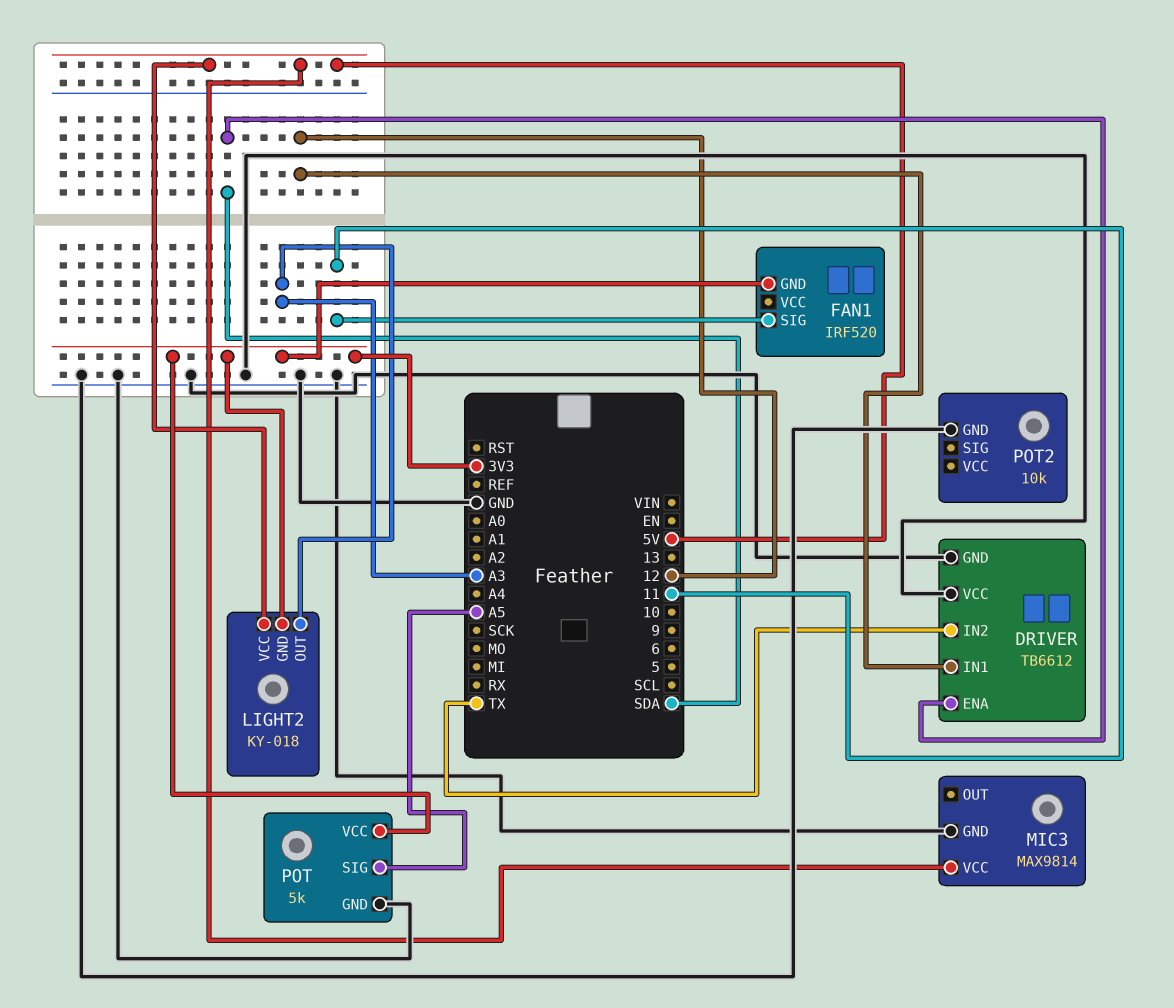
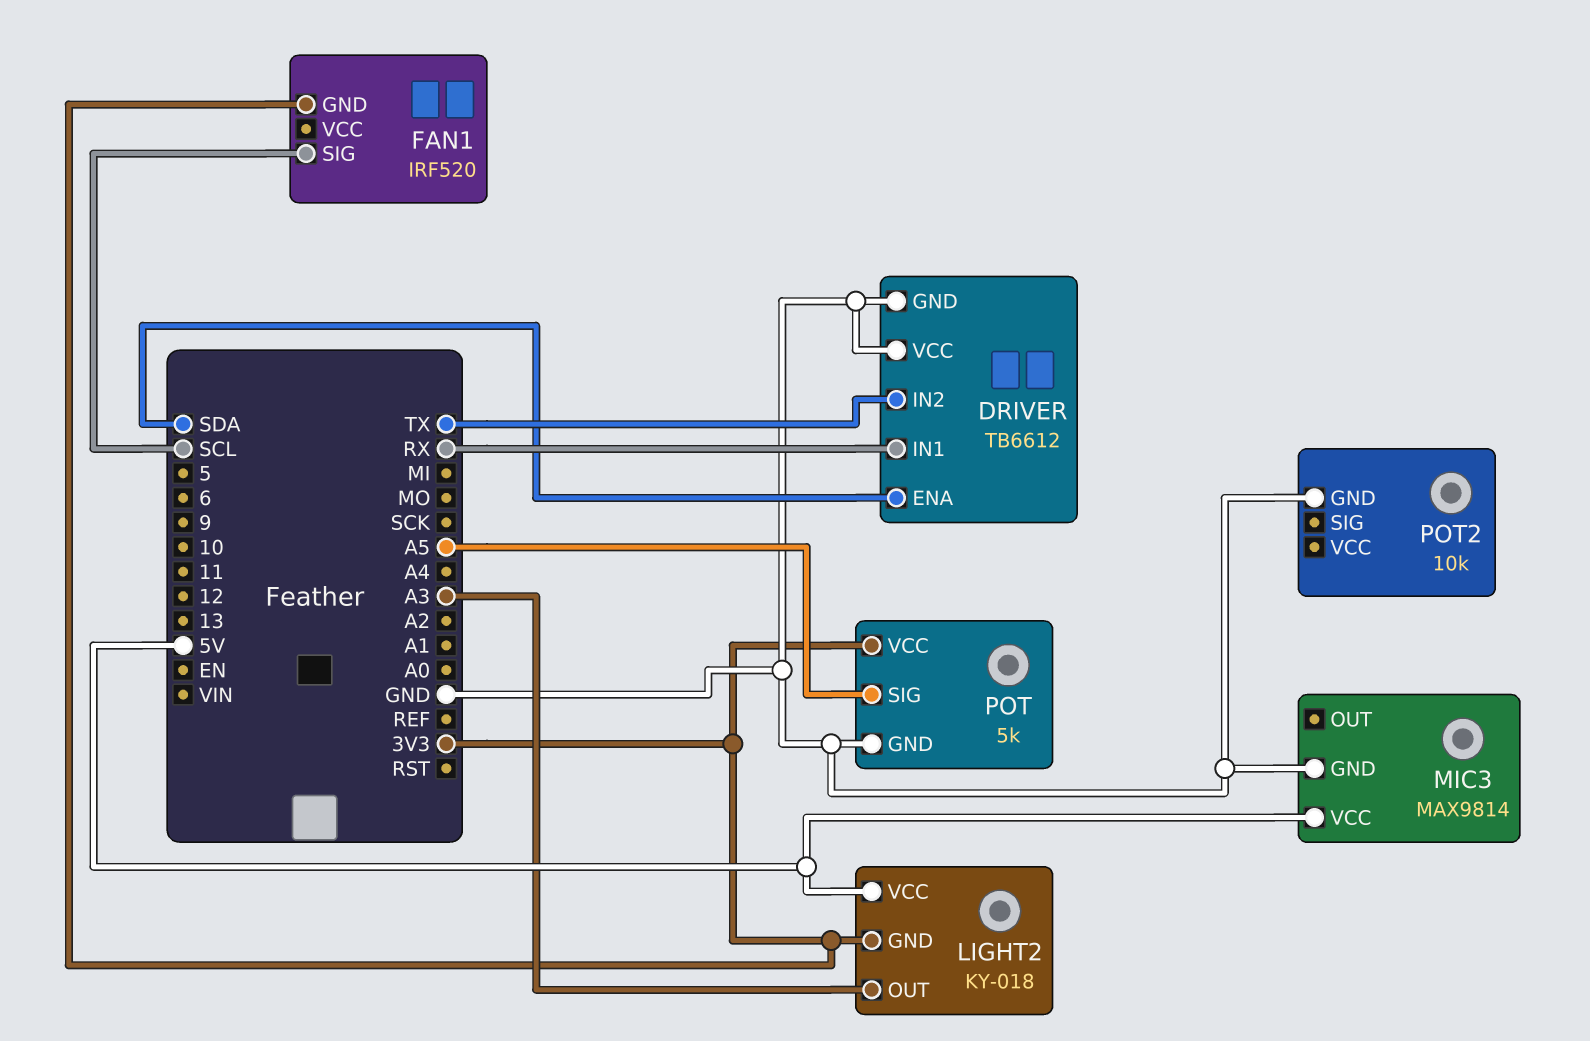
DRIVER pin IN1: 12 -> RX
FAN1 pin SIG: 11 -> SCL

